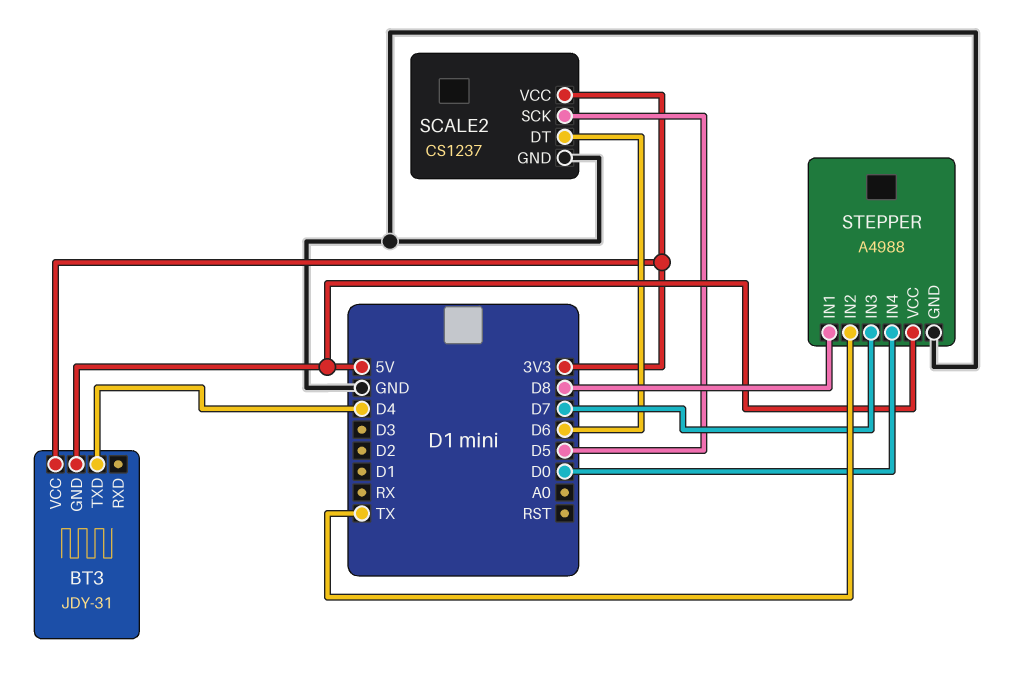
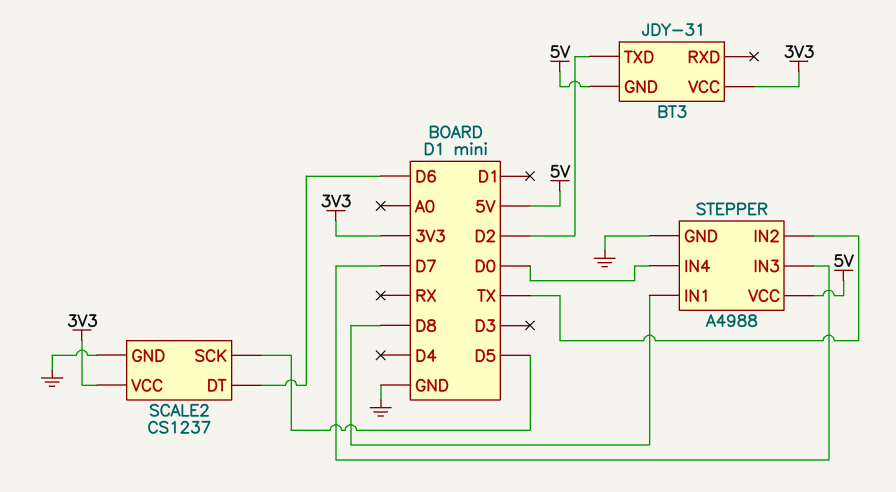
BT3 pin TXD: D4 -> D2

